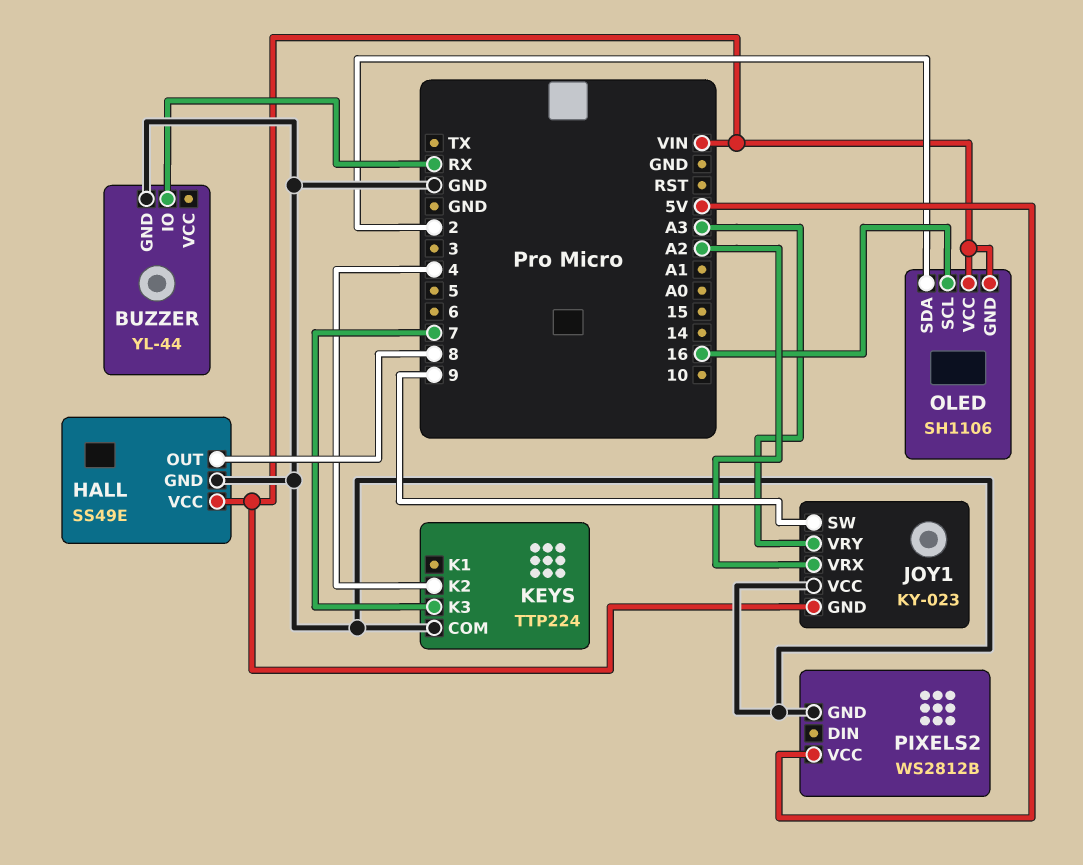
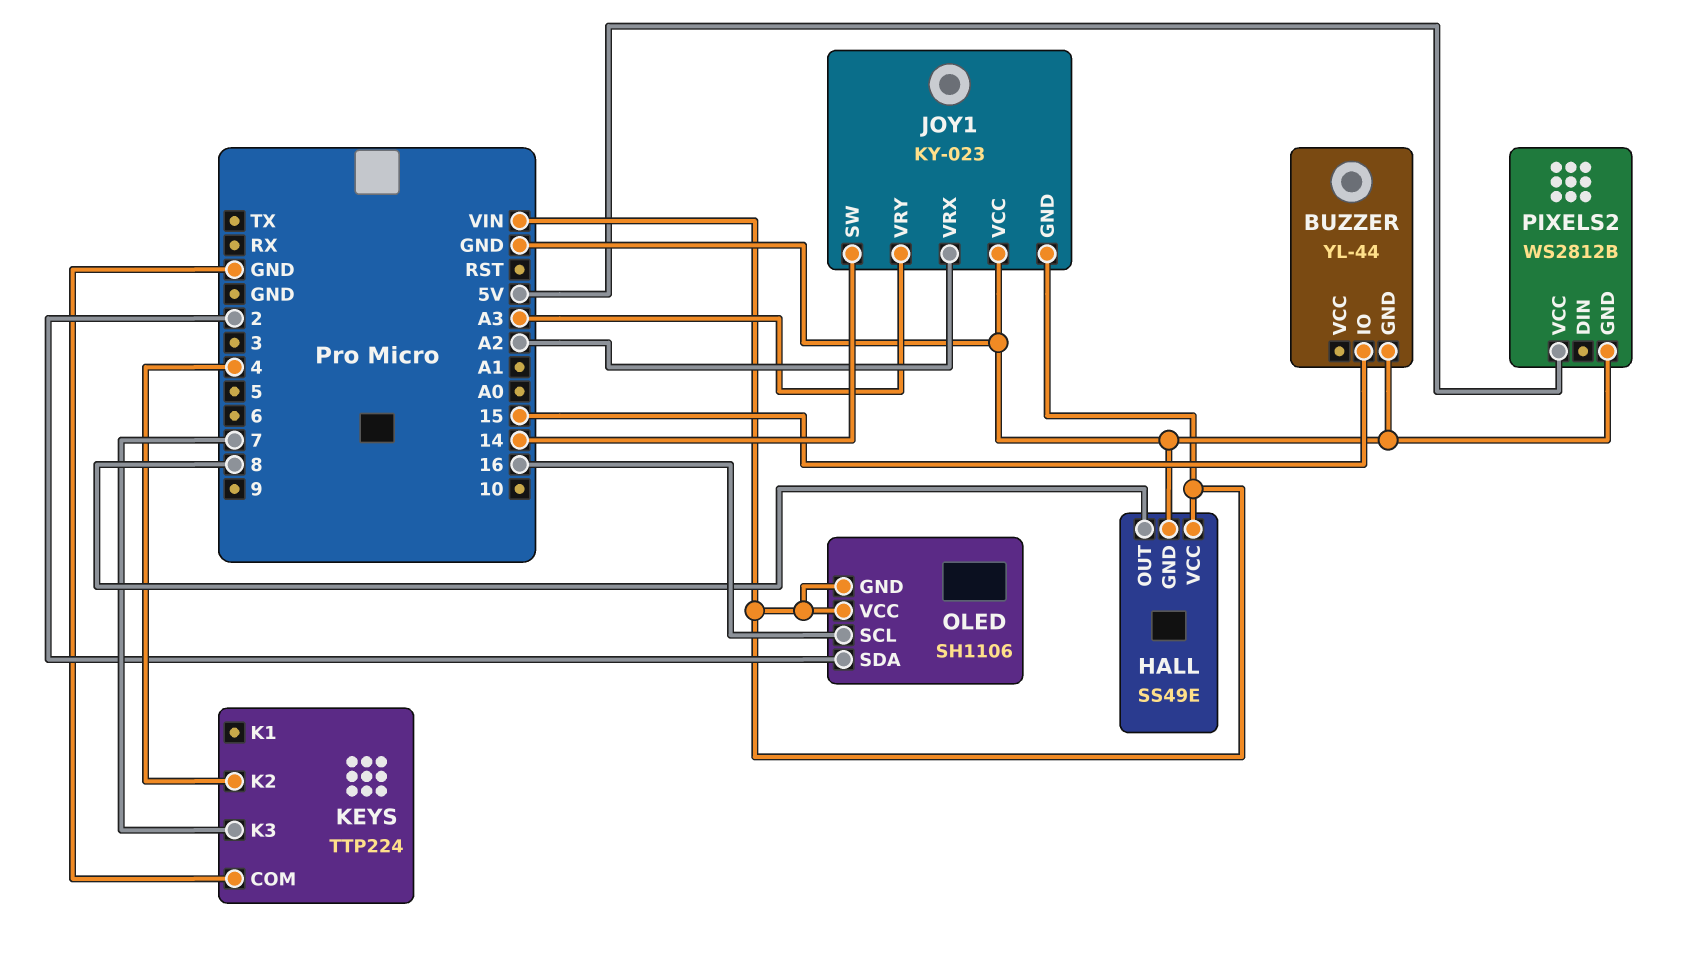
BUZZER pin IO: RX -> 15
JOY1 pin SW: 9 -> 14

